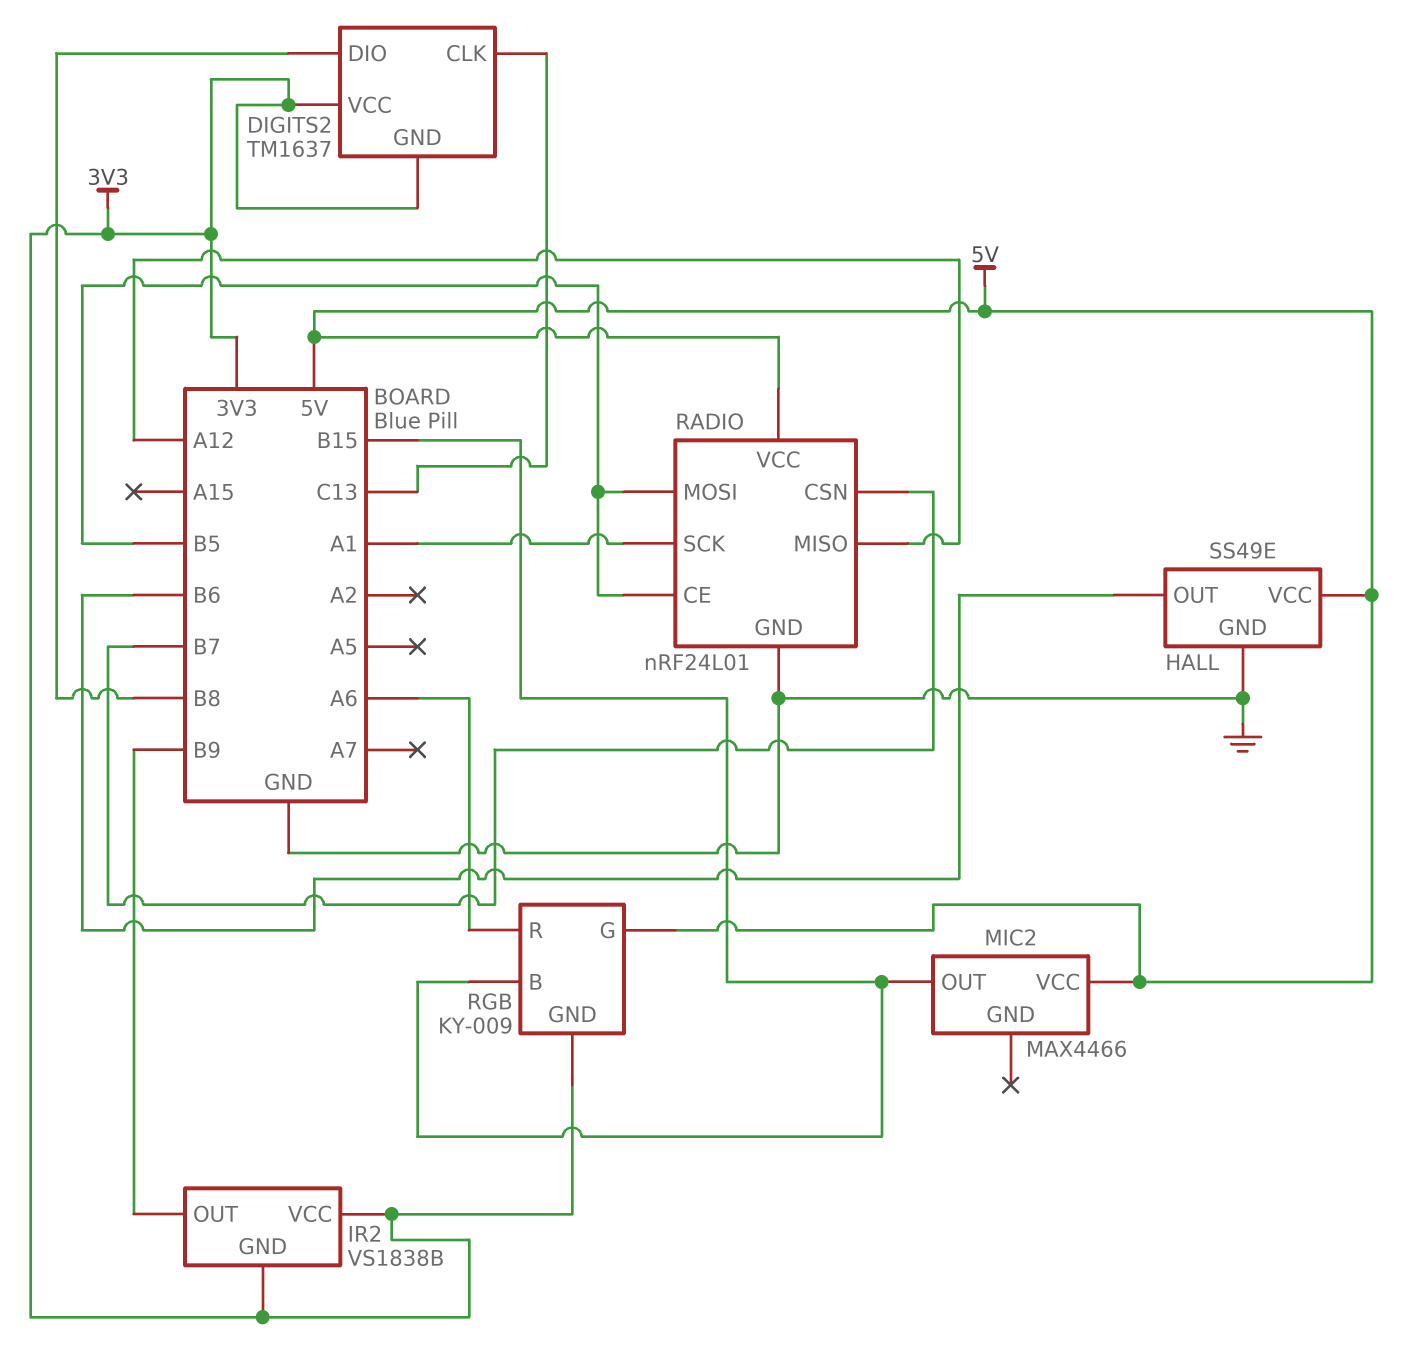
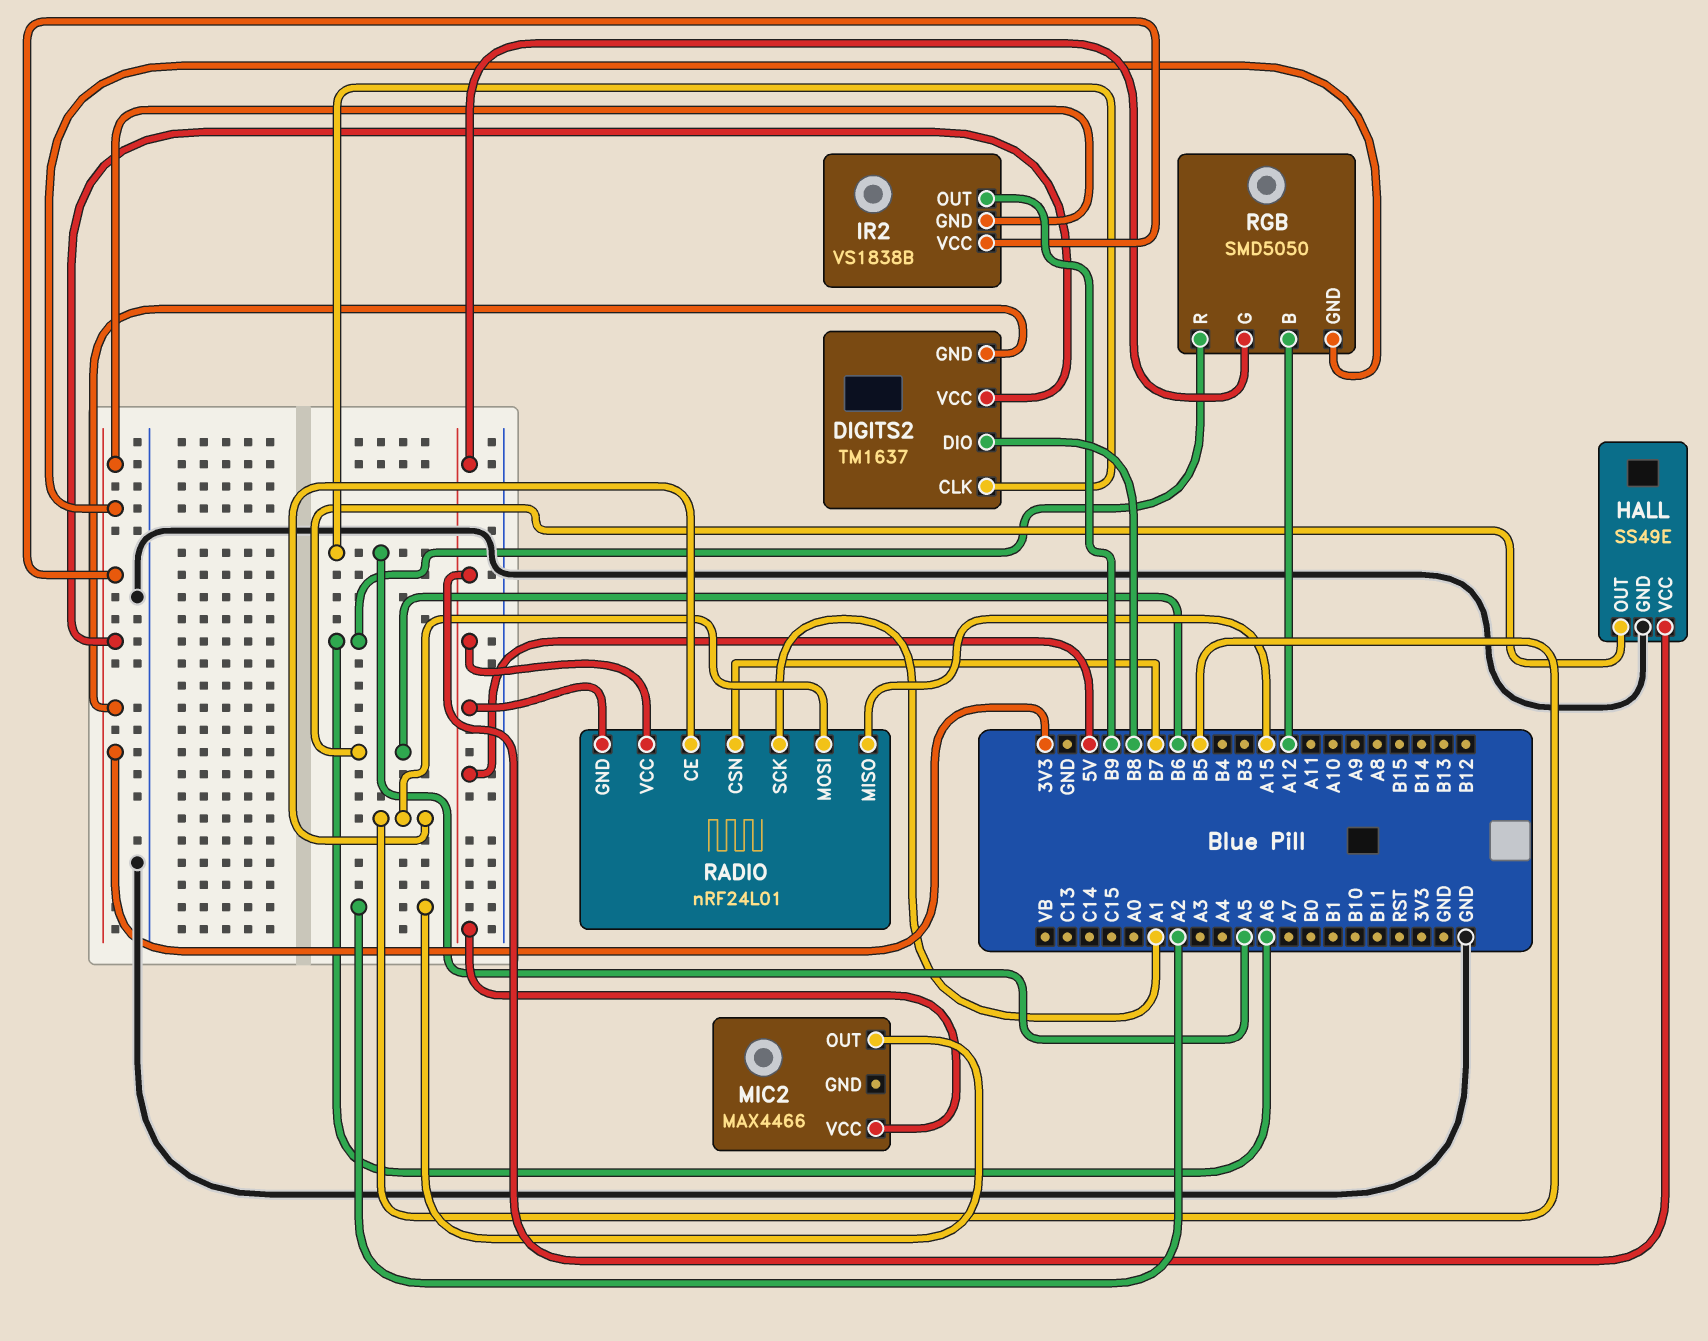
DIGITS2 pin CLK: C13 -> A5
MIC2 pin OUT: B15 -> A2
RADIO pin GND: GND -> 5V
RADIO pin MISO: A12 -> A15
RGB: KY-009 -> SMD5050
RGB pin B: B15 -> A12

